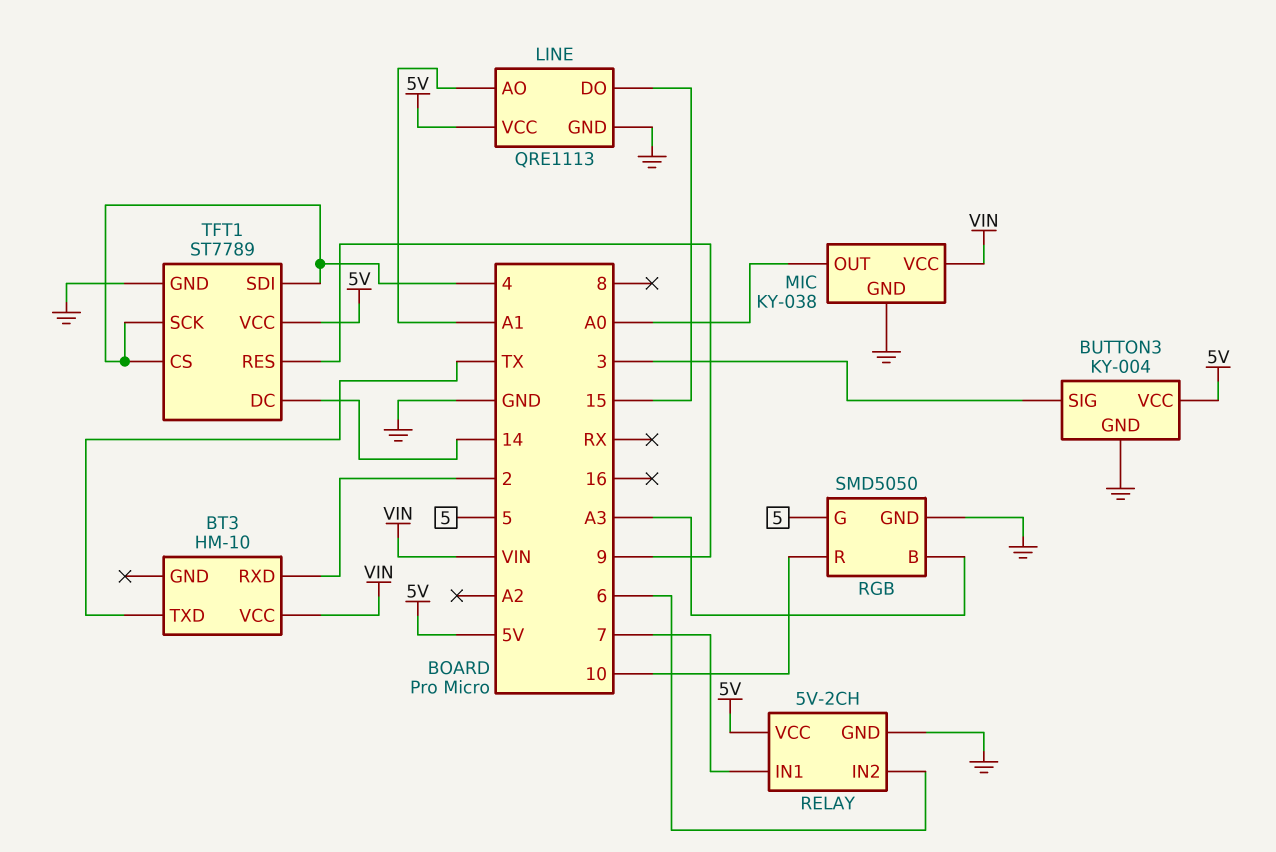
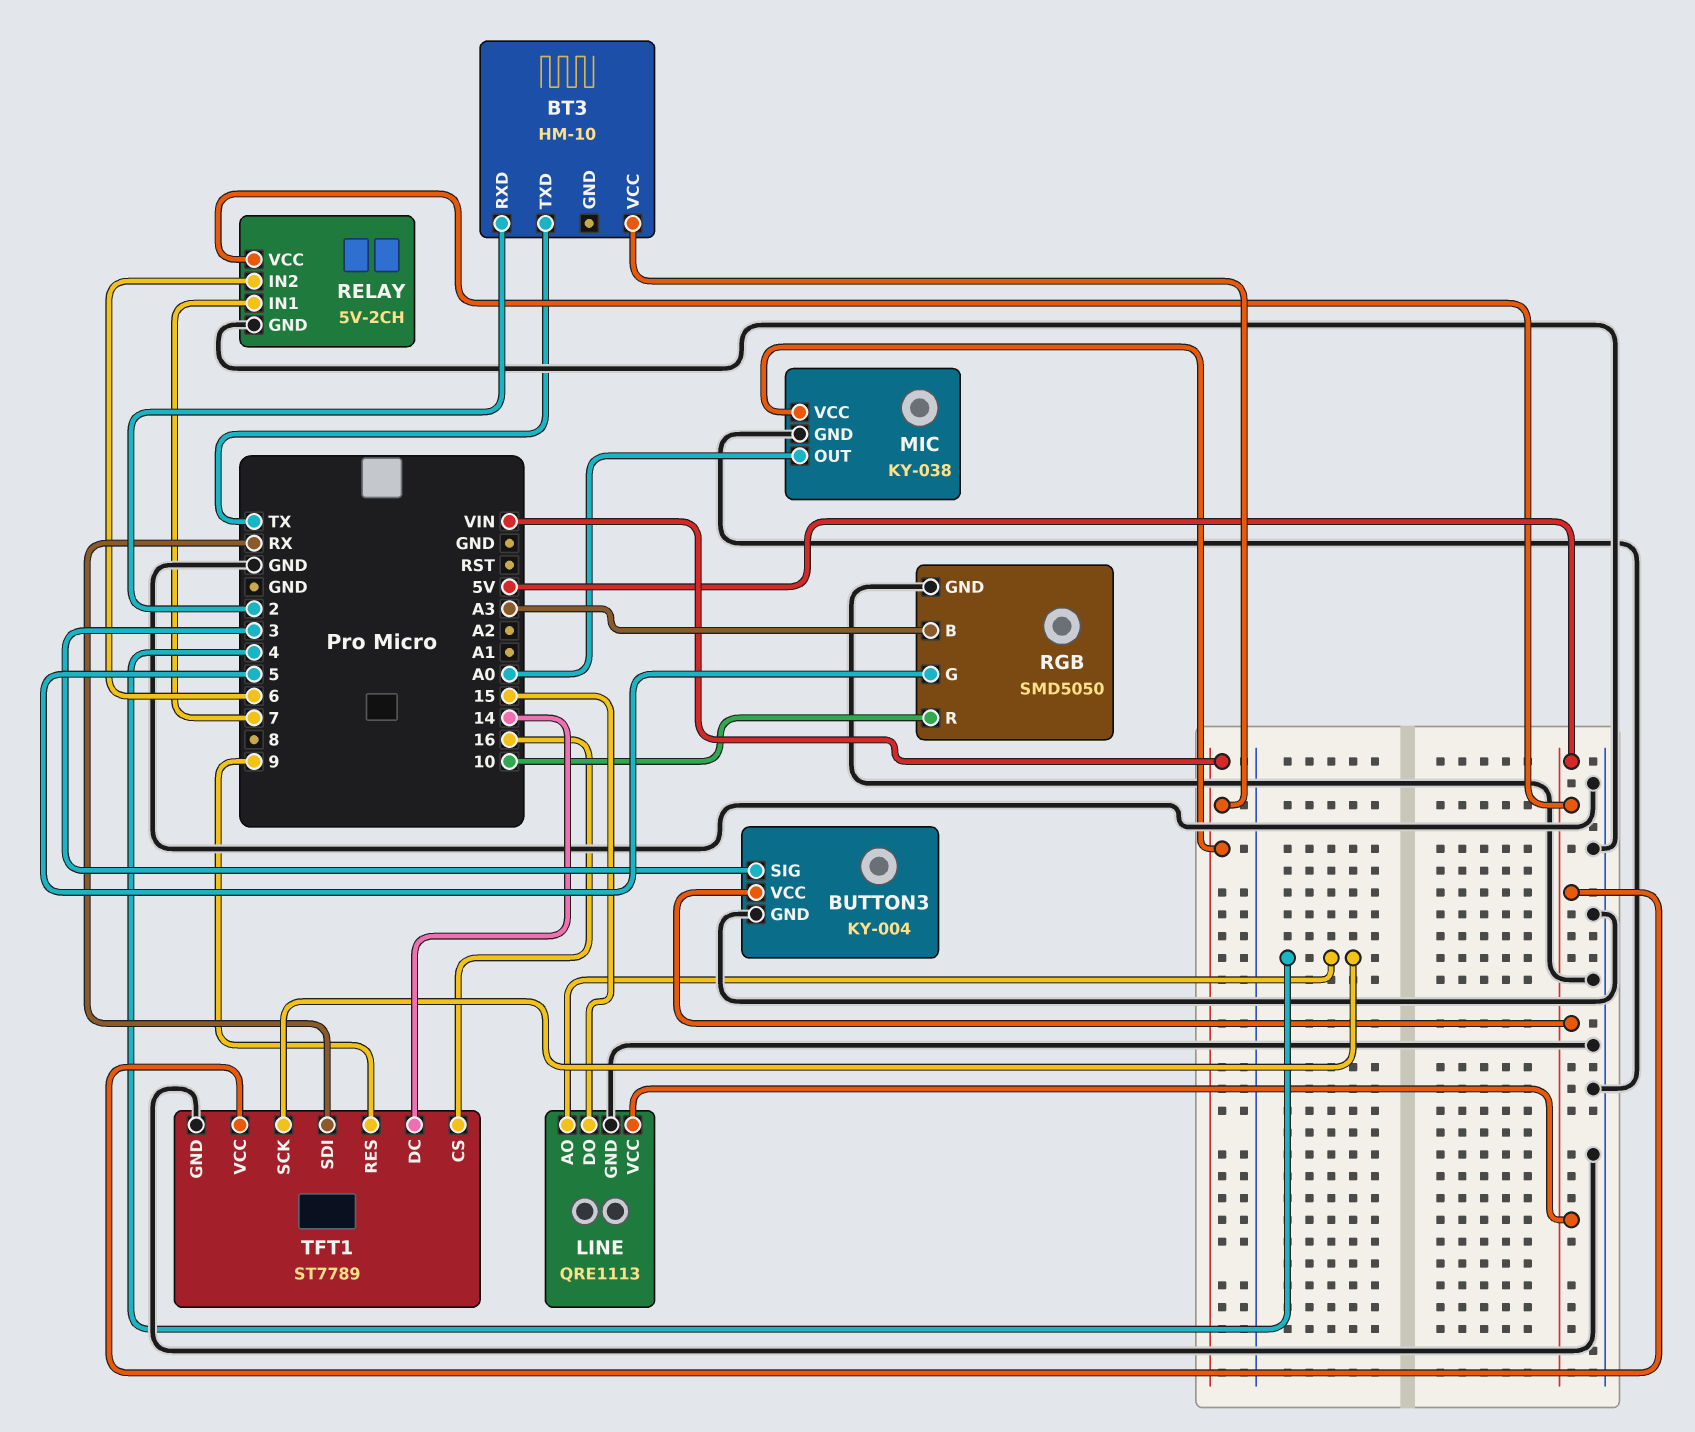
LINE pin AO: A1 -> 4
TFT1 pin CS: 4 -> 16
TFT1 pin SDI: 4 -> RX

